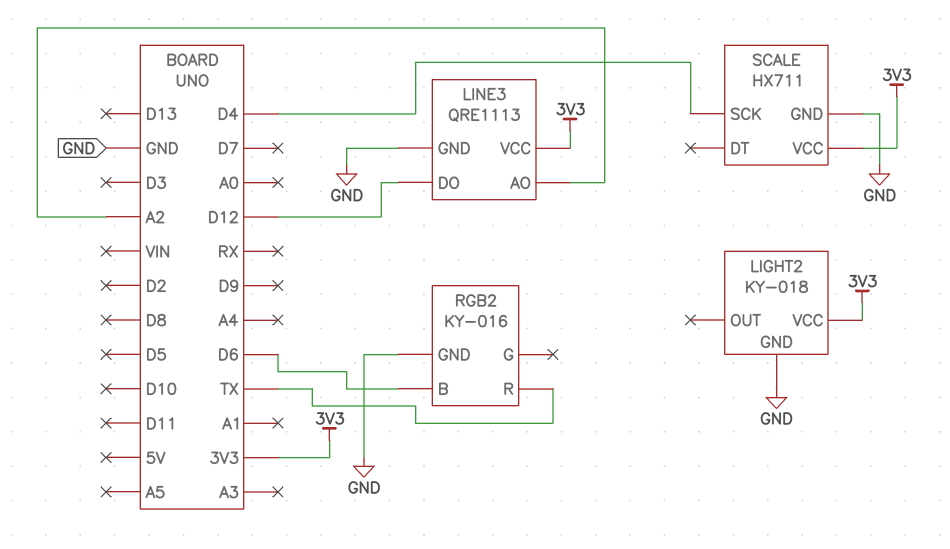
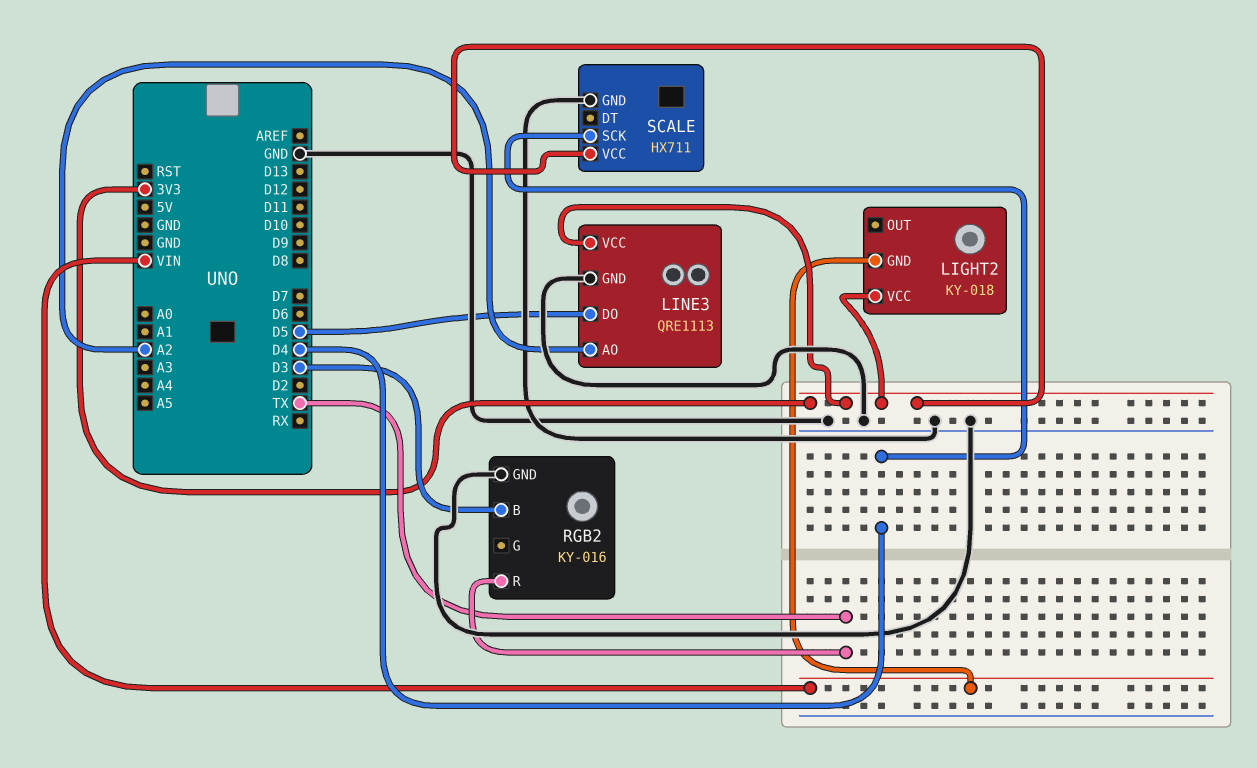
LIGHT2 pin GND: GND -> VIN
LINE3 pin DO: D12 -> D5
RGB2 pin B: D6 -> D3

